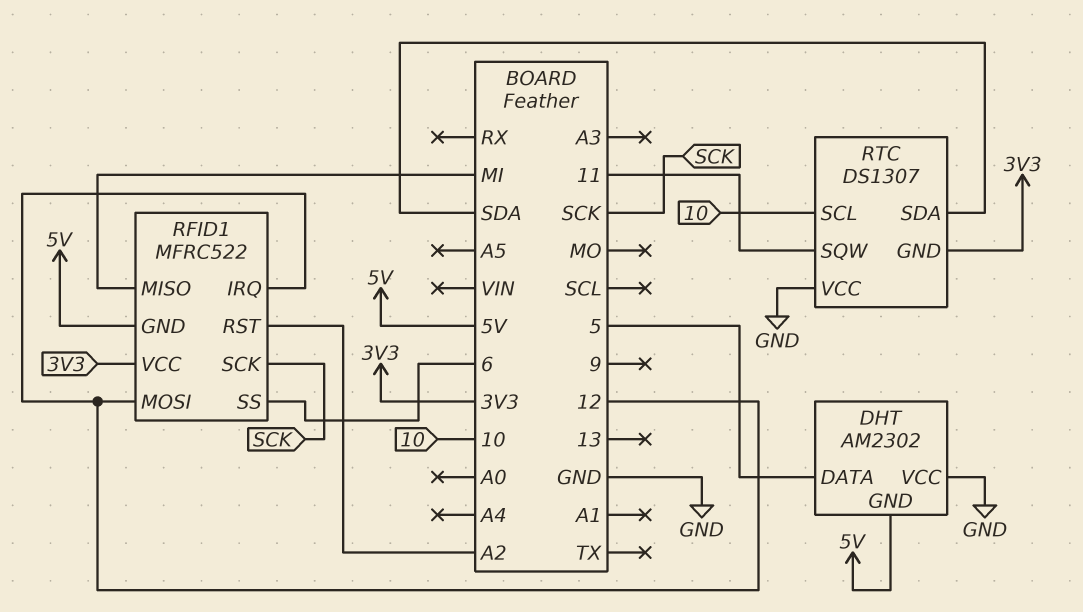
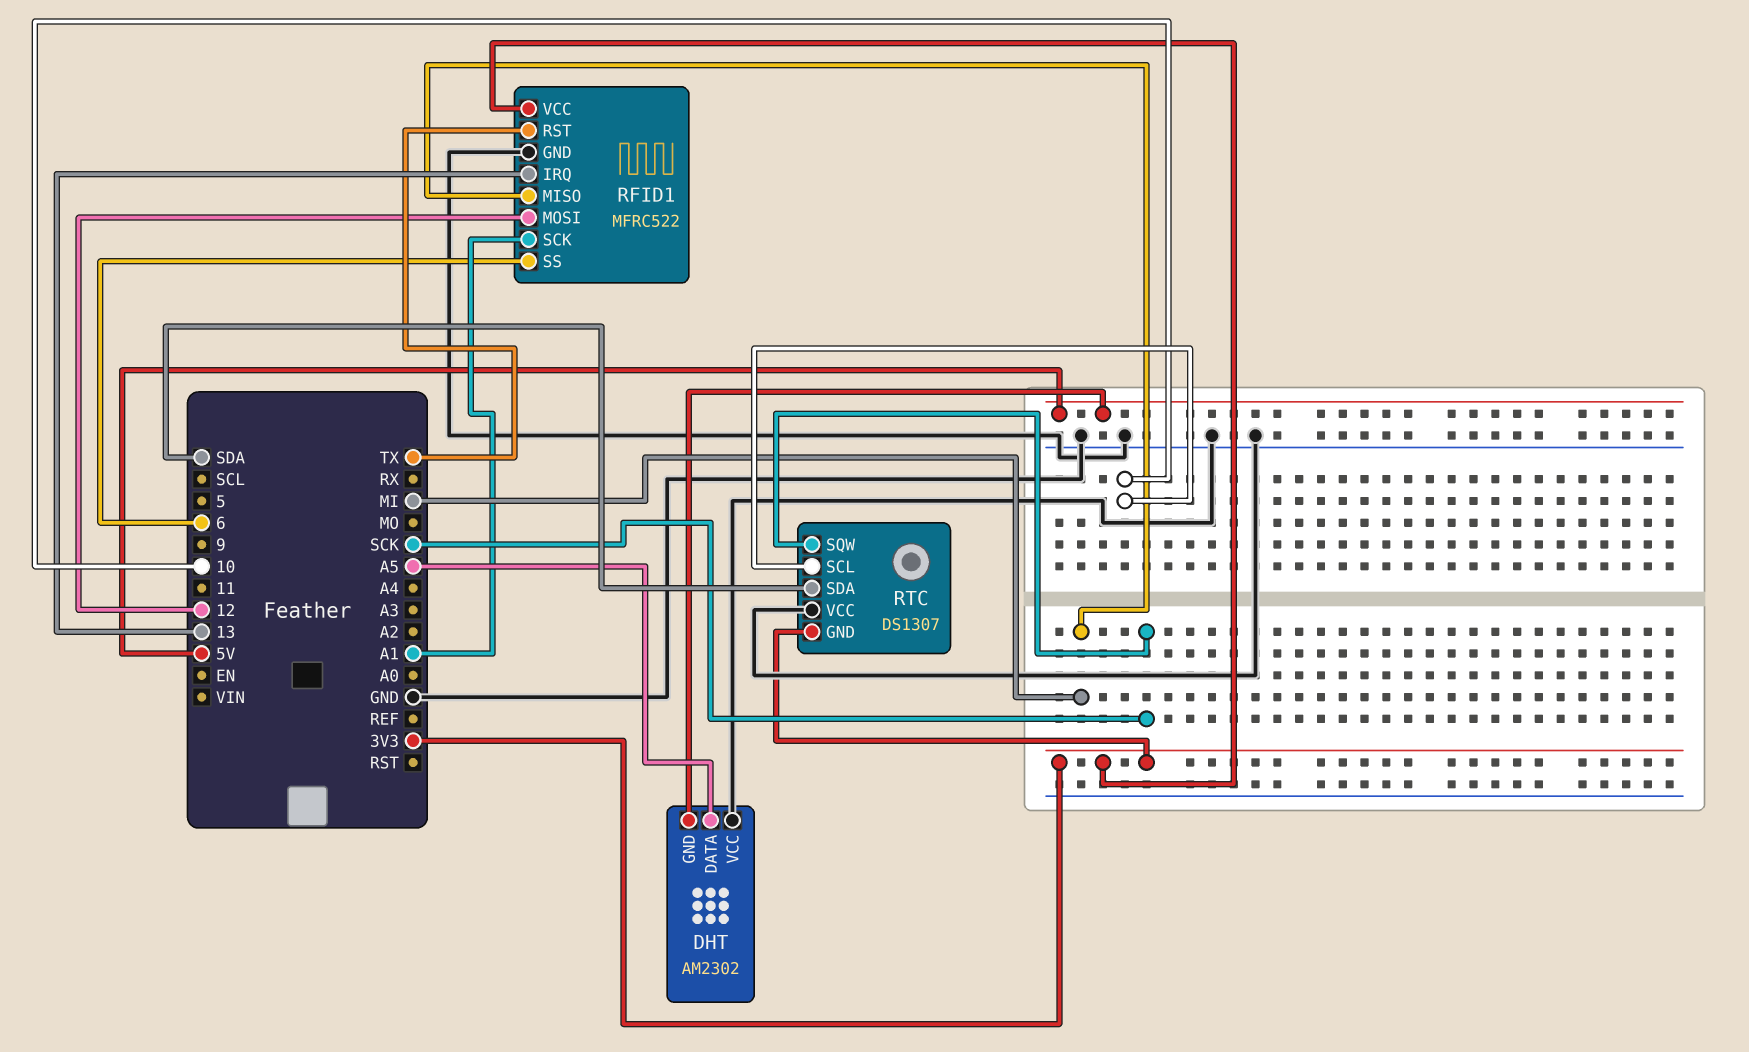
DHT pin DATA: 5 -> A5
RFID1 pin GND: 5V -> GND
RFID1 pin IRQ: 12 -> 13
RFID1 pin RST: A2 -> TX
RFID1 pin SCK: SCK -> A1
RTC pin SQW: 11 -> SCK

